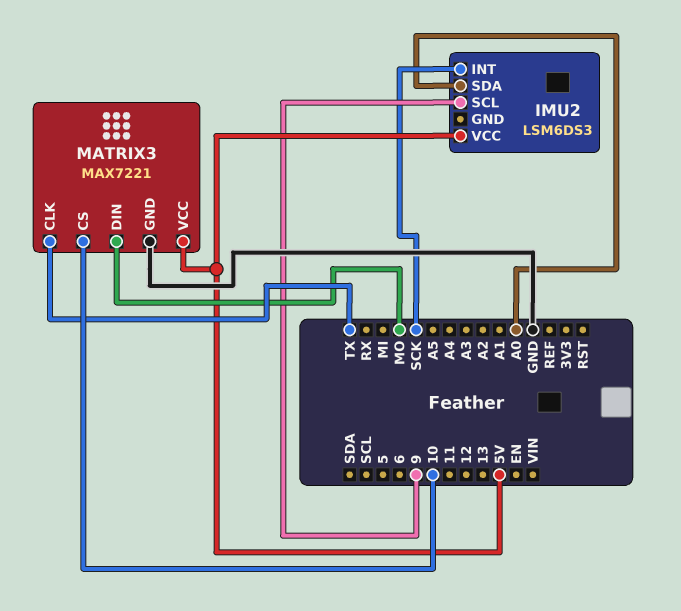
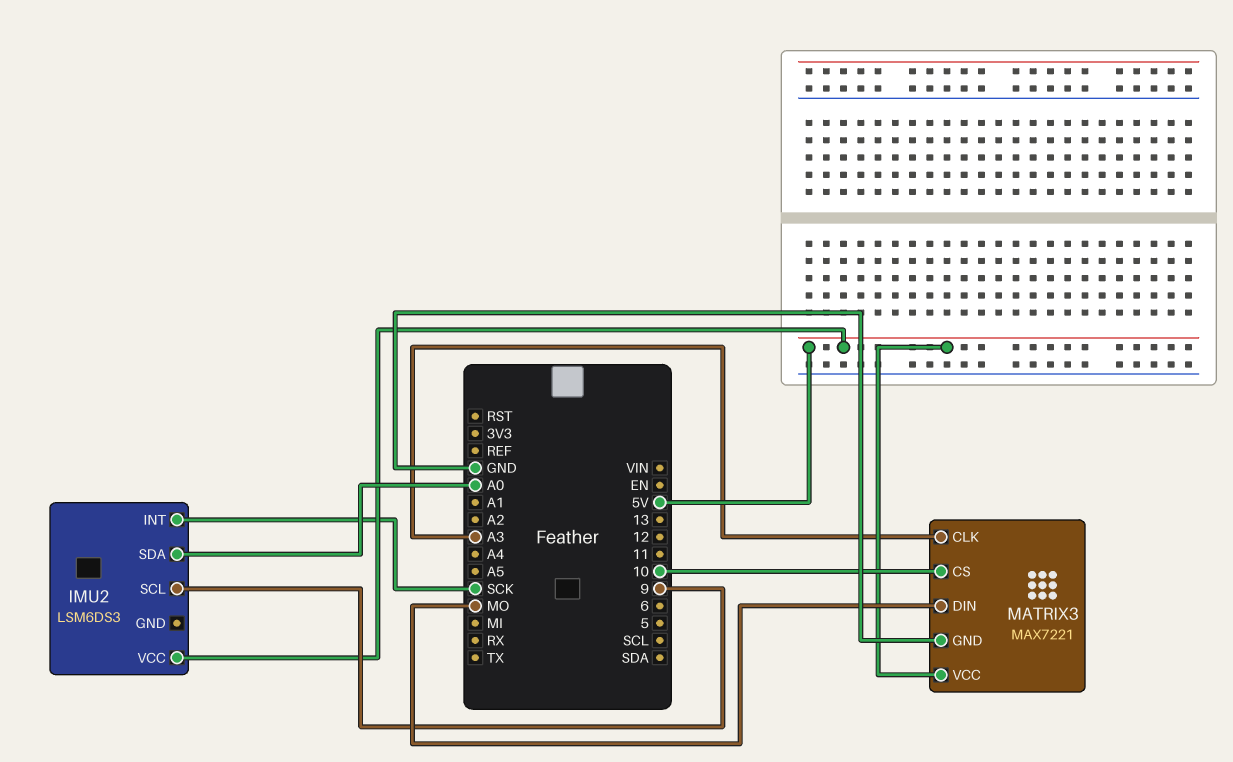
MATRIX3 pin CLK: TX -> A3

